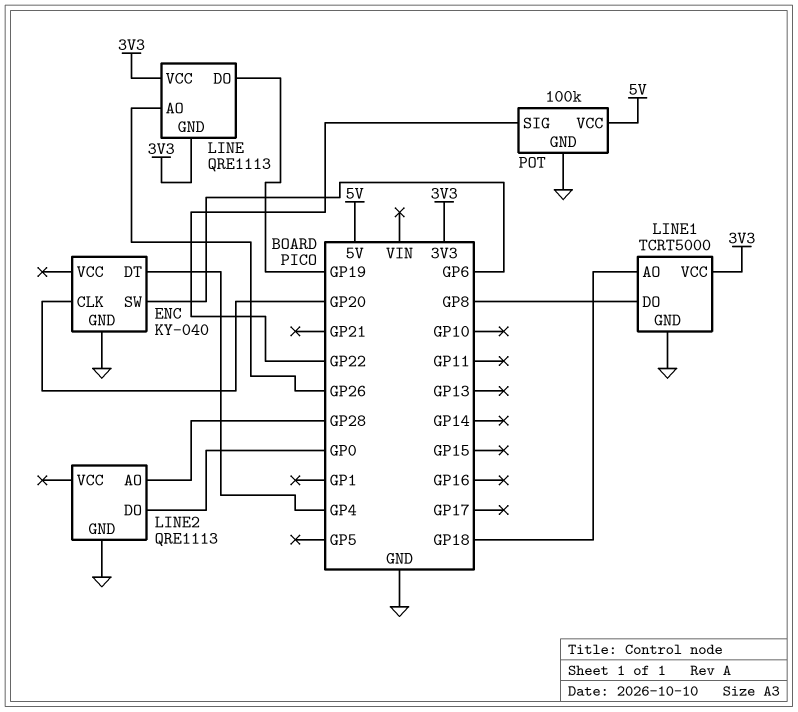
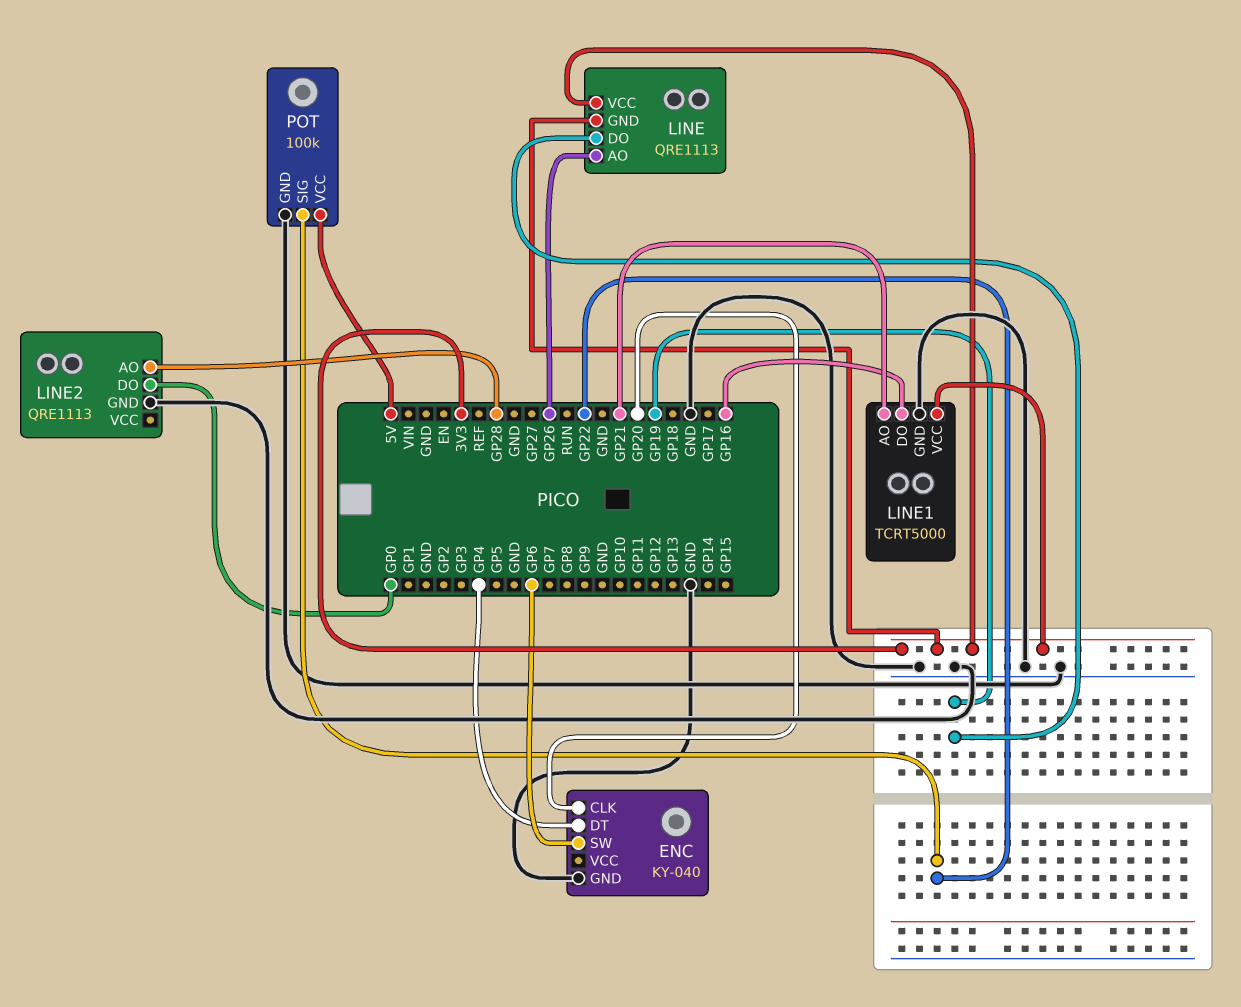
LINE1 pin AO: GP18 -> GP21
LINE1 pin DO: GP8 -> GP16

